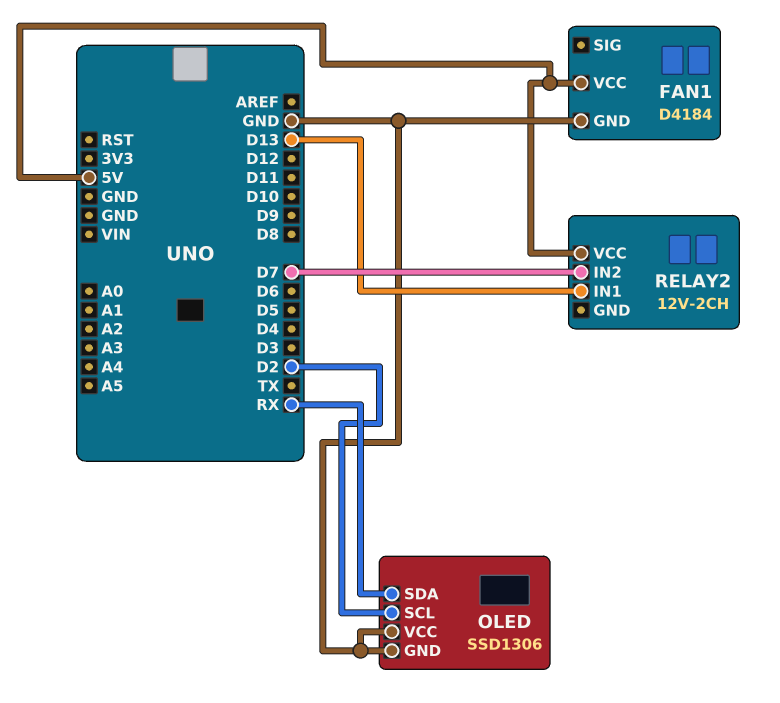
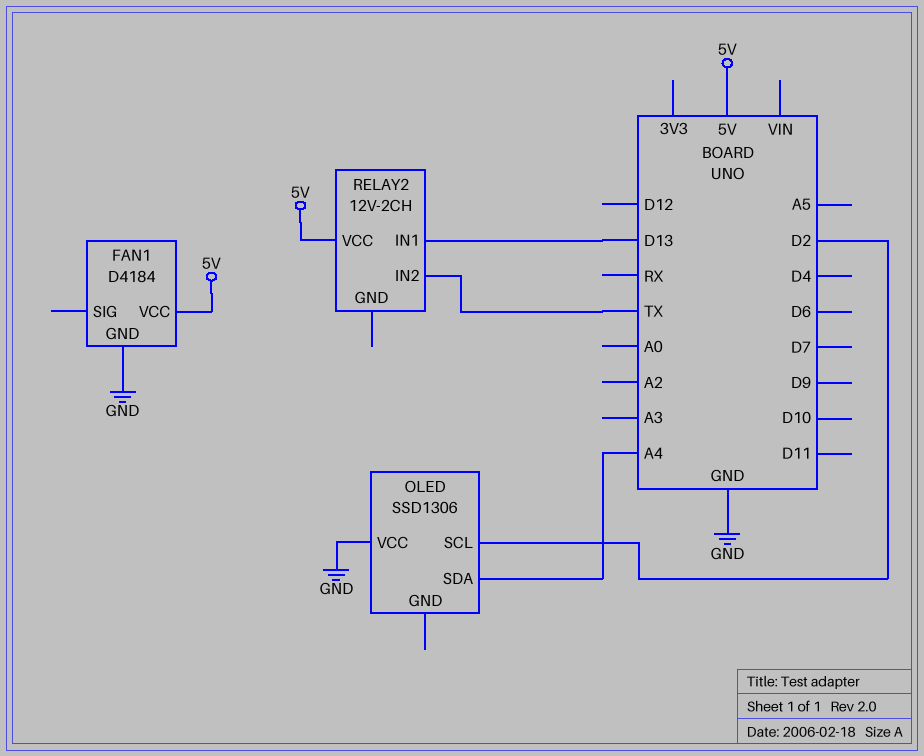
OLED pin GND: GND -> none
OLED pin SDA: RX -> A4
RELAY2 pin IN2: D7 -> TX

